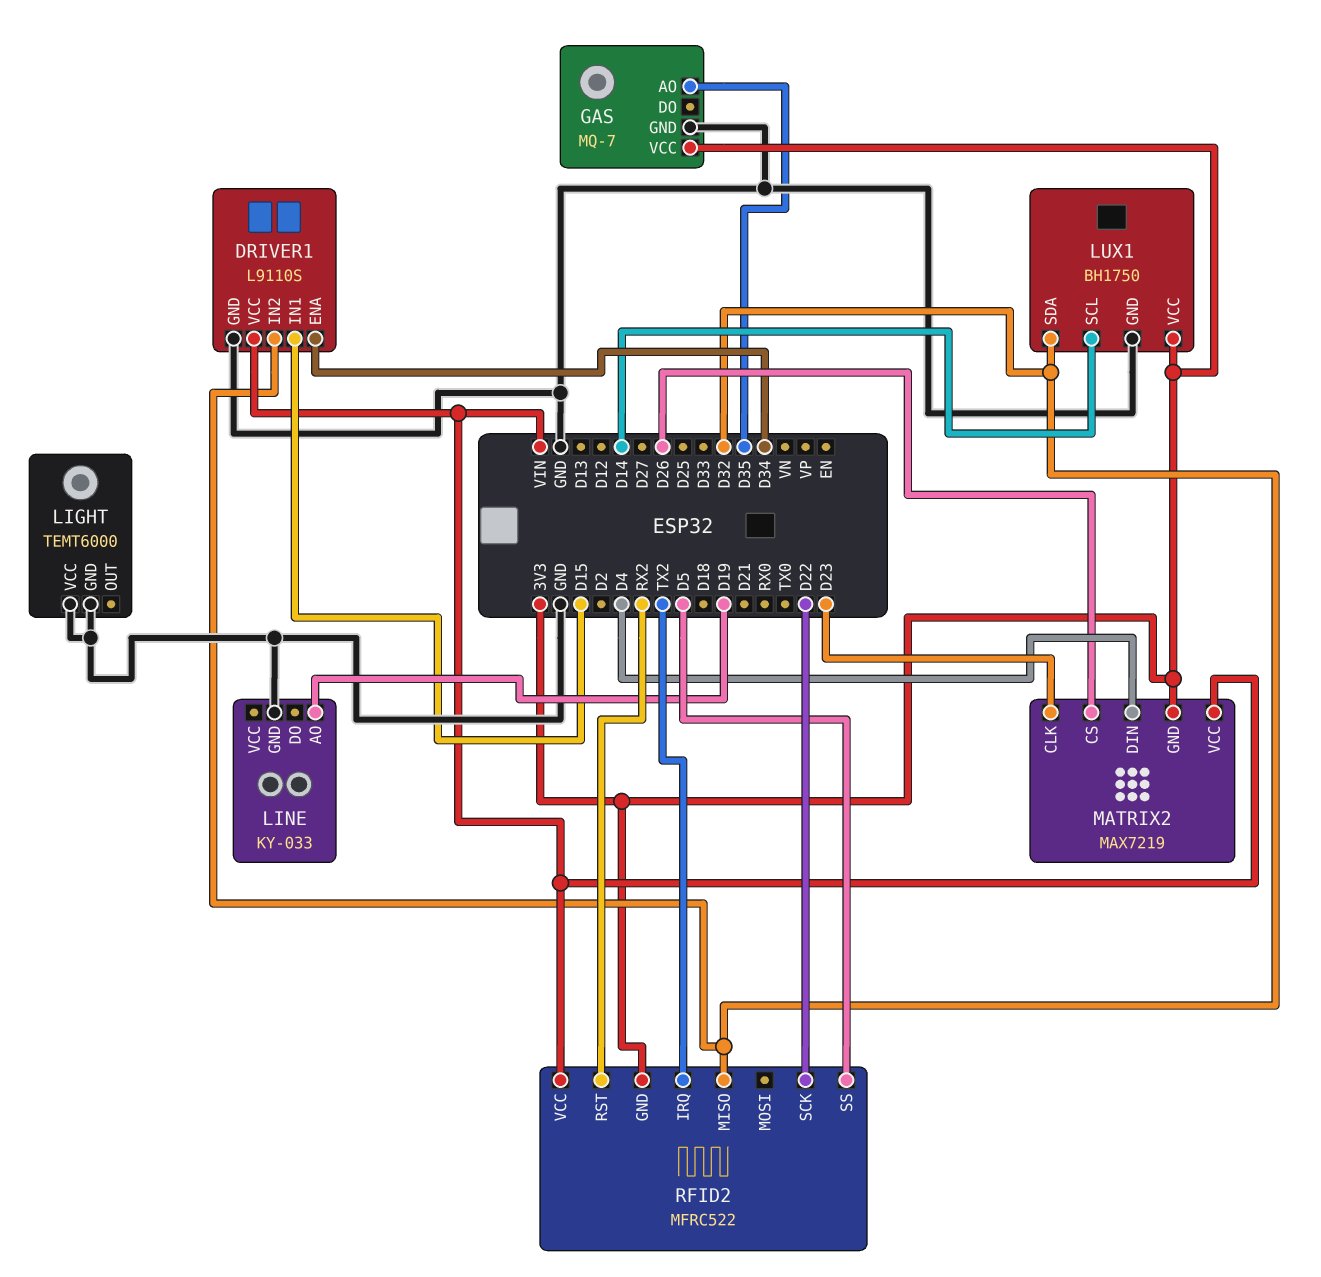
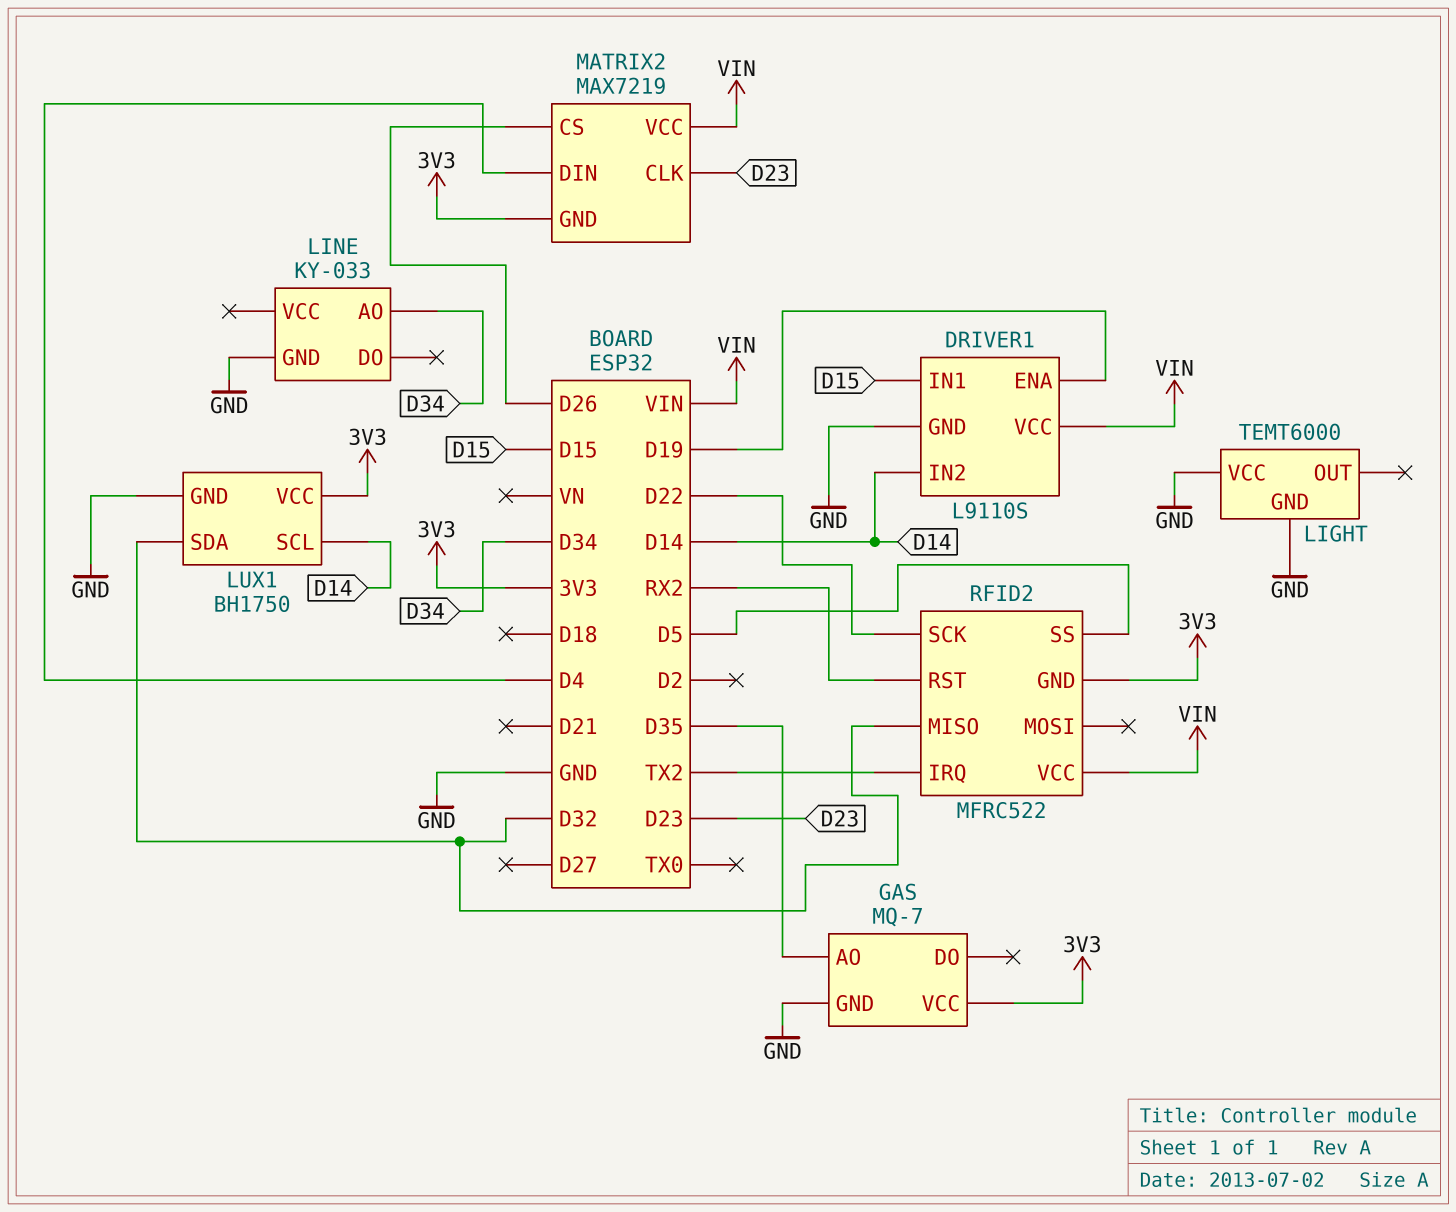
DRIVER1 pin ENA: D34 -> D19
DRIVER1 pin IN2: D32 -> D14
LINE pin AO: D19 -> D34

